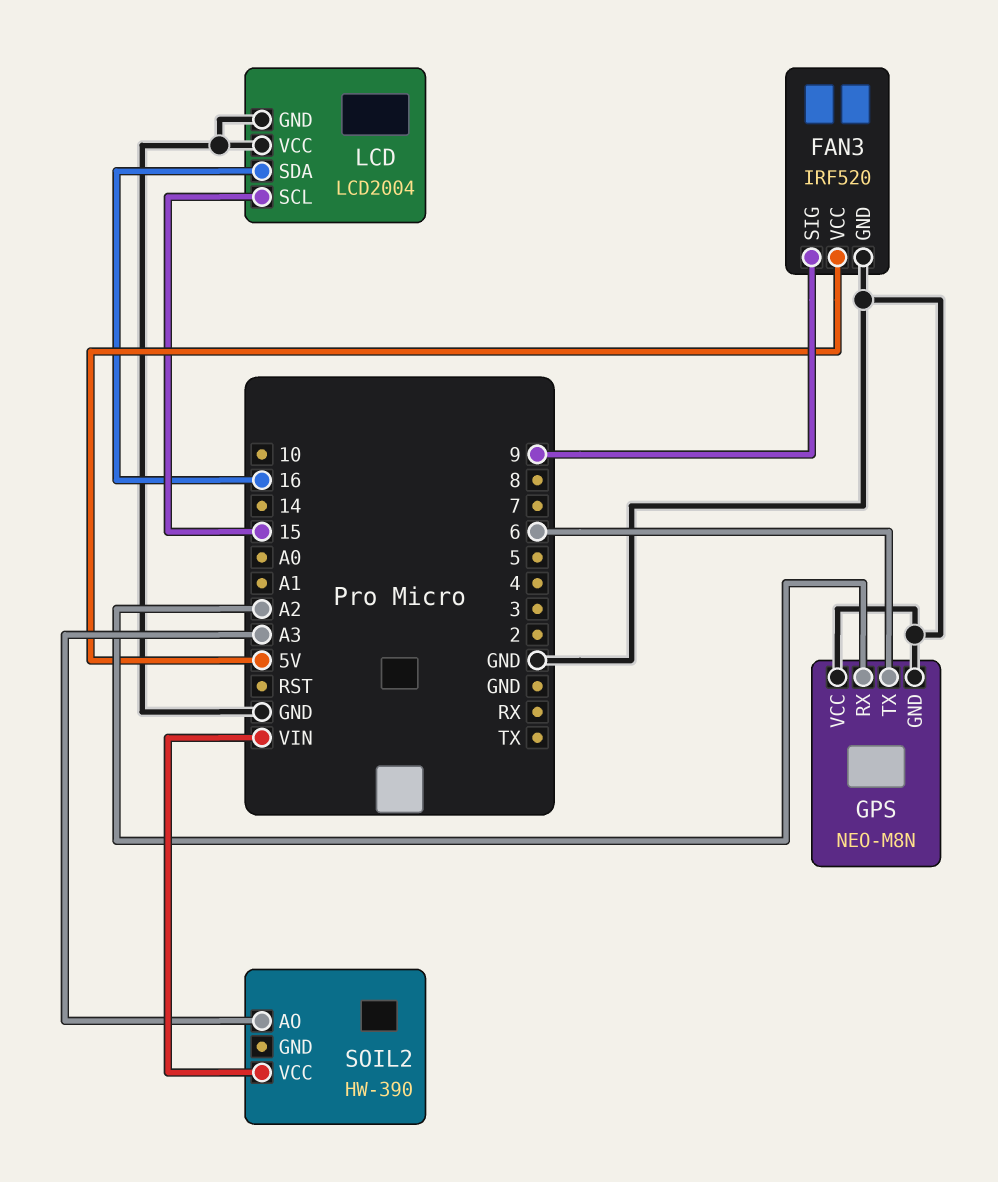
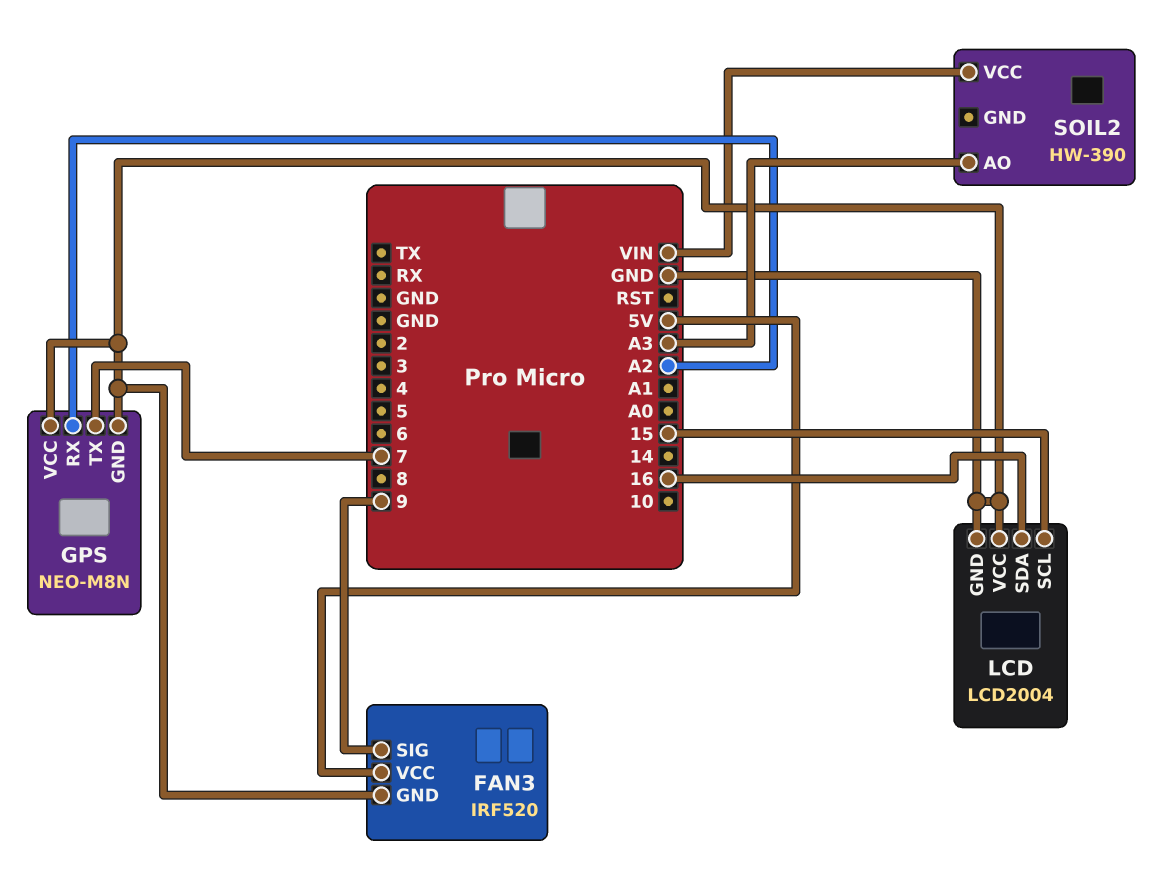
GPS pin TX: 6 -> 7

